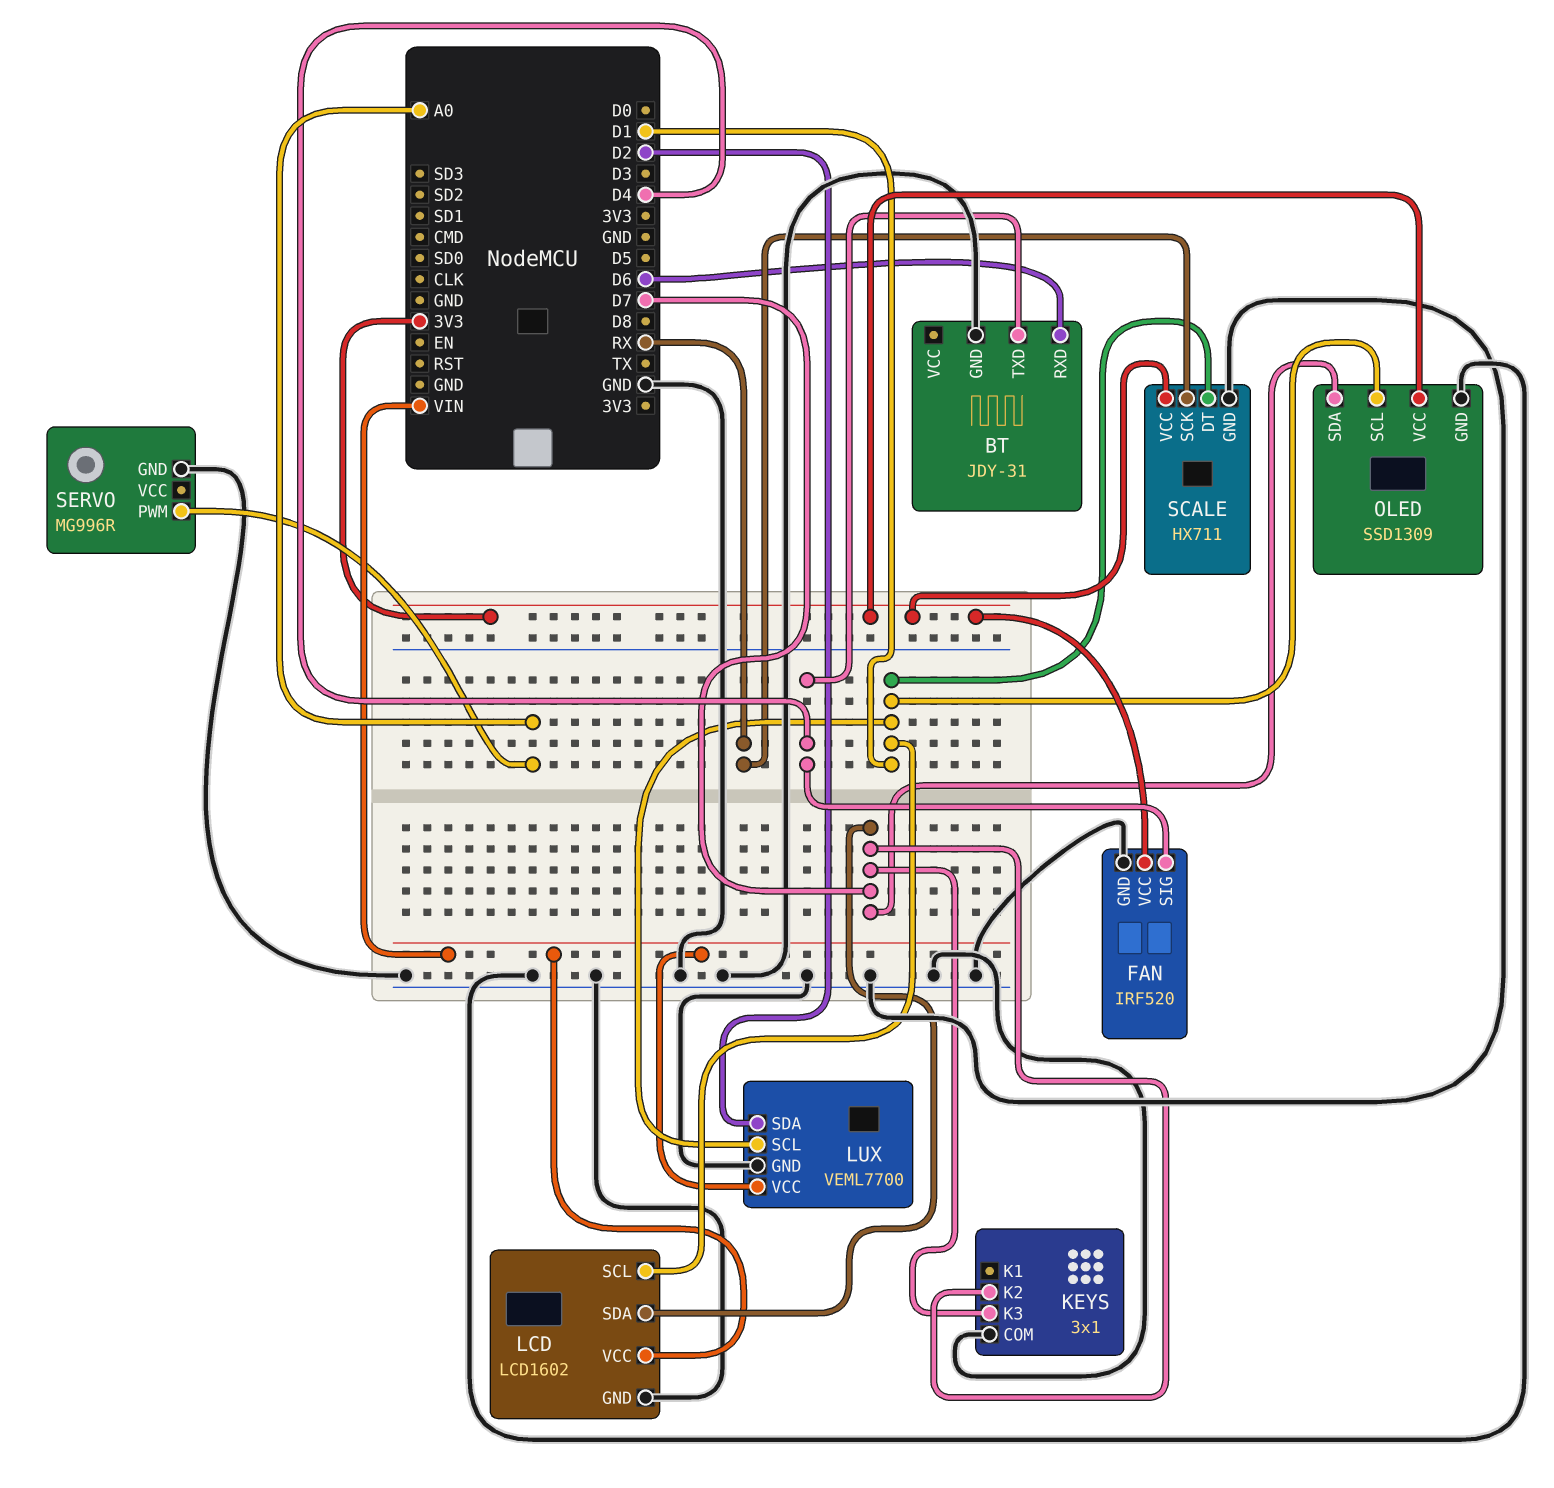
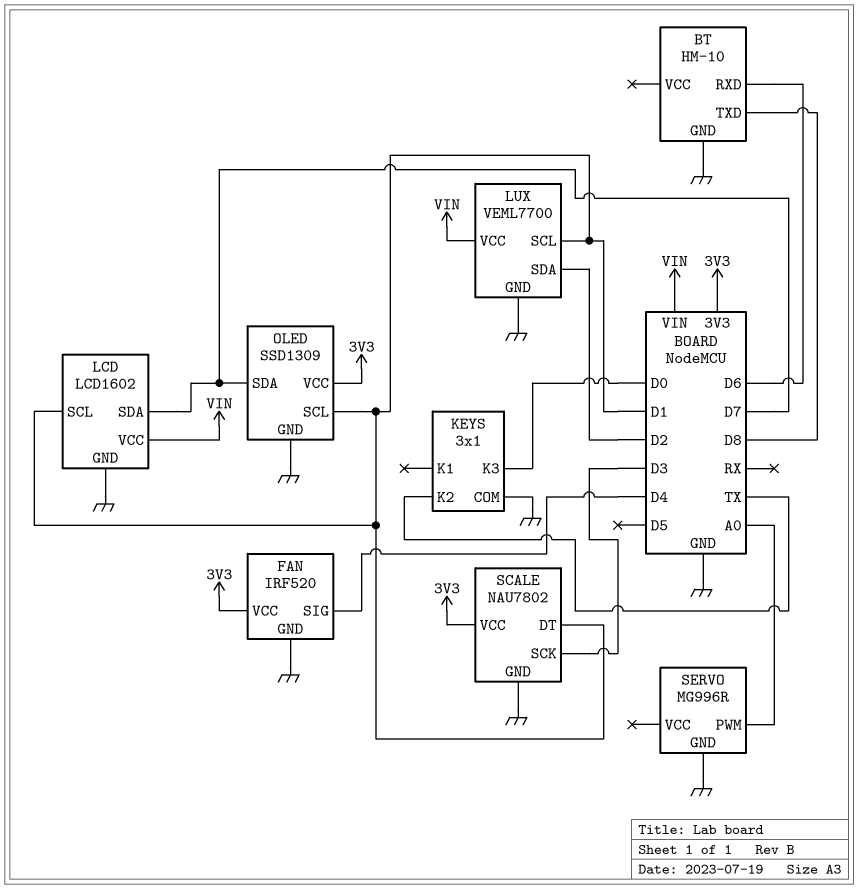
BT: JDY-31 -> HM-10
BT pin TXD: D4 -> D8
KEYS pin K2: D7 -> TX
KEYS pin K3: D7 -> D0
SCALE: HX711 -> NAU7802
SCALE pin SCK: RX -> D3

